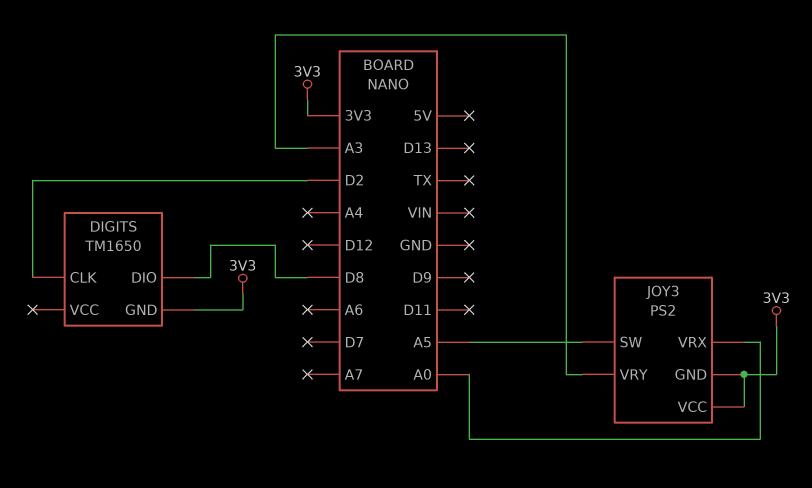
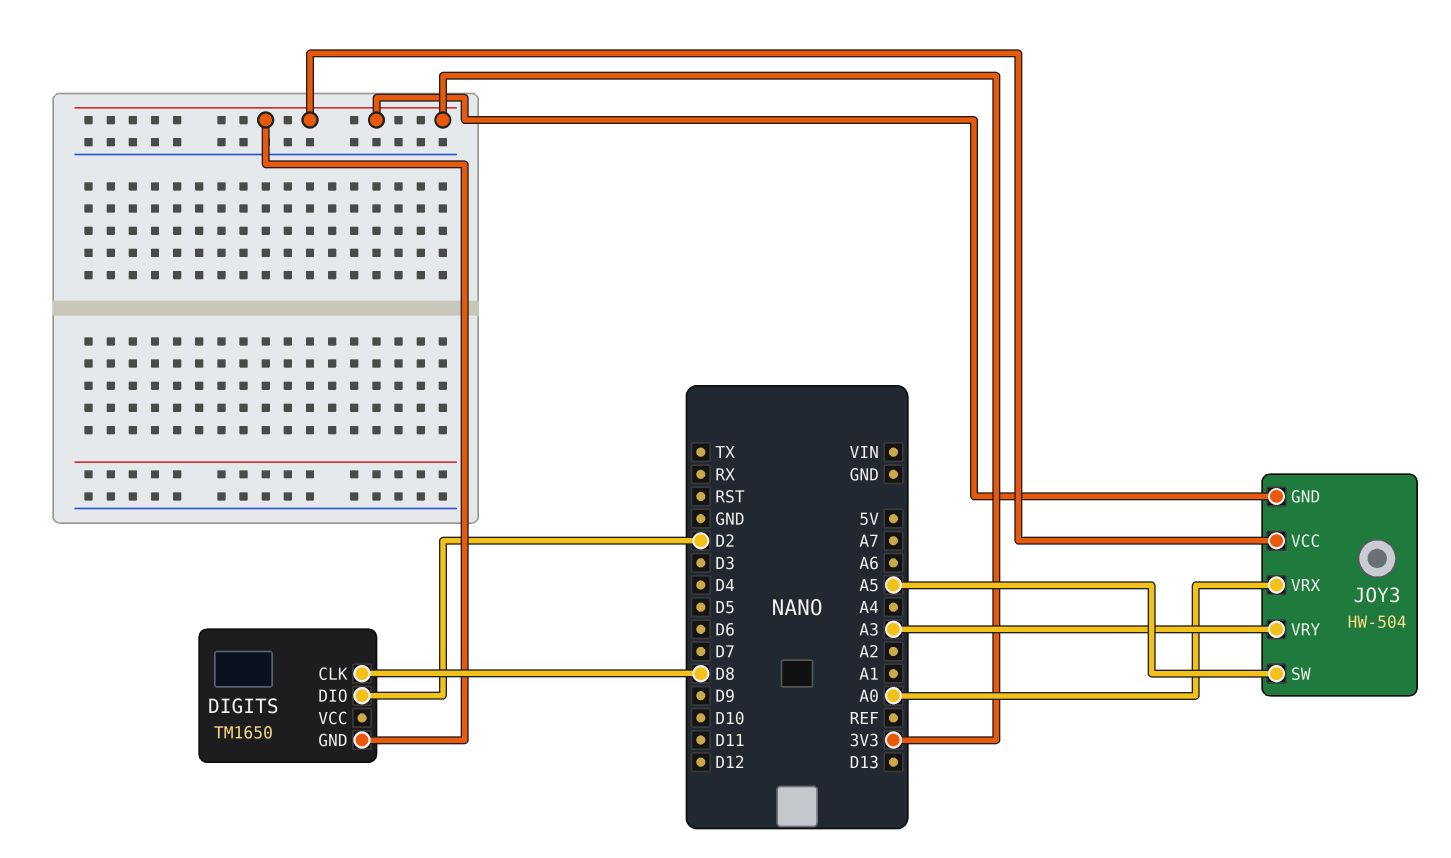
DIGITS pin CLK: D2 -> D8
DIGITS pin DIO: D8 -> D2
JOY3: PS2 -> HW-504

